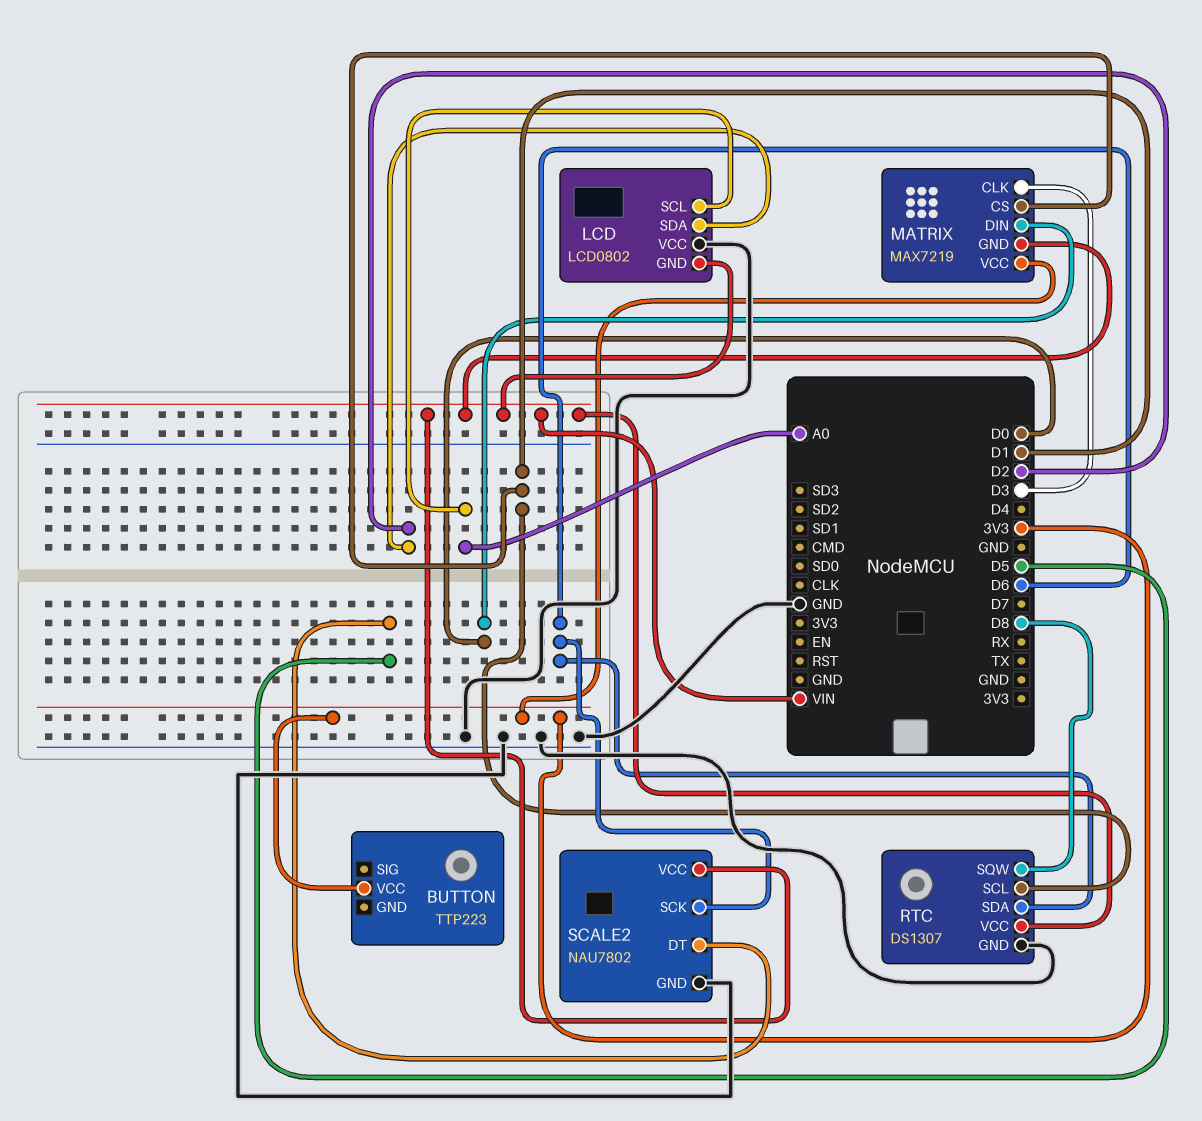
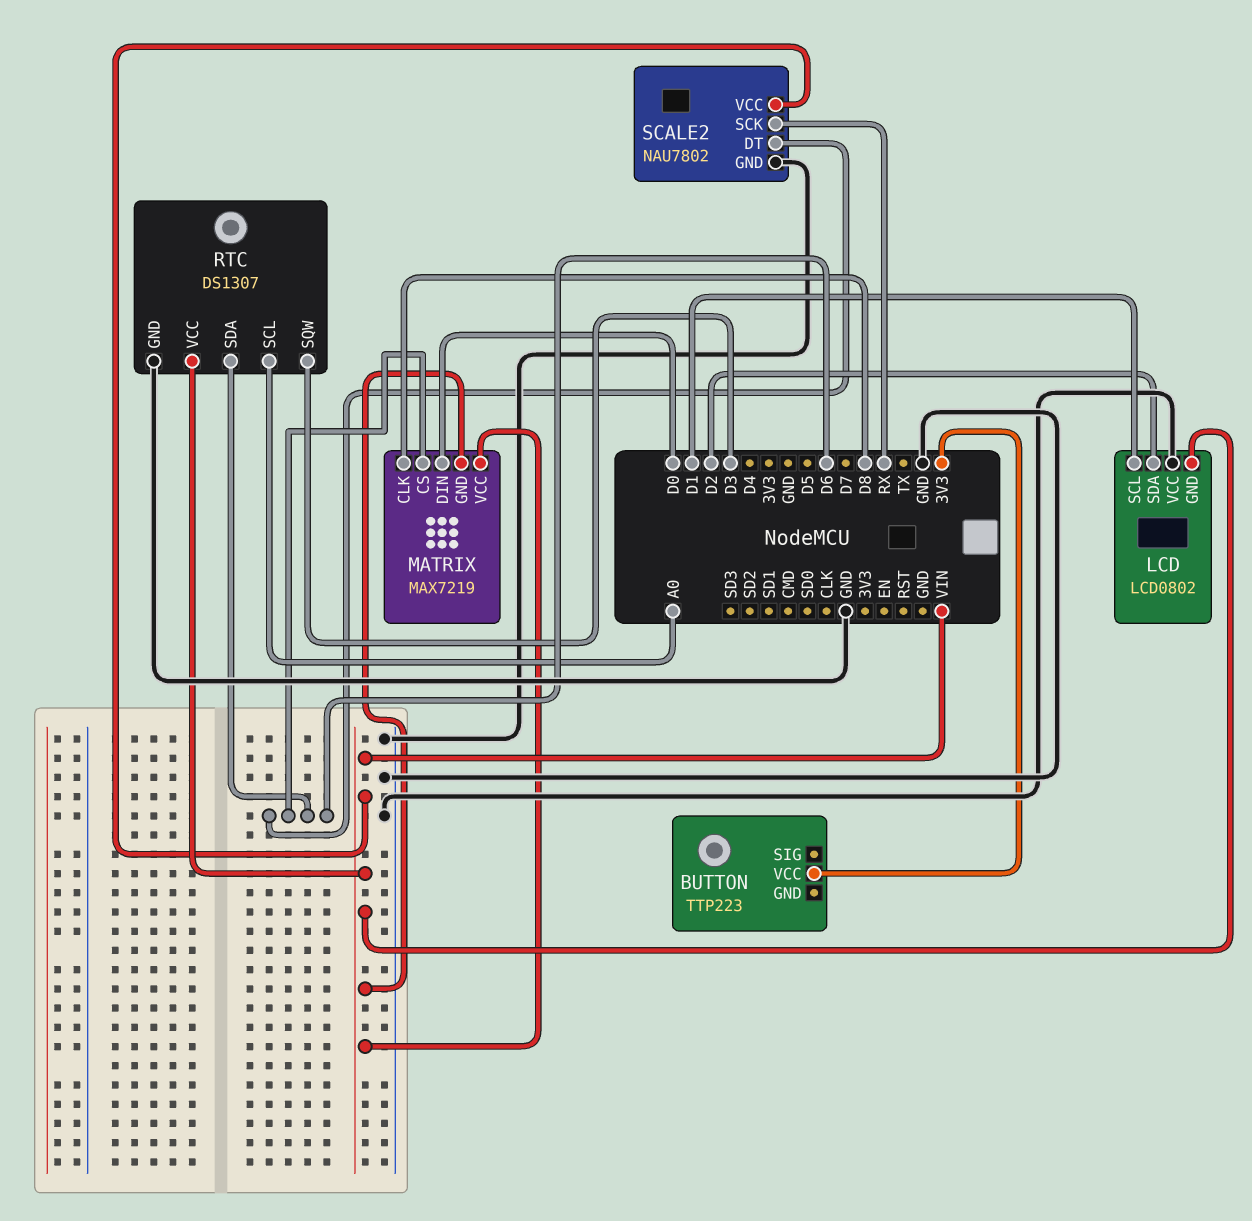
LCD pin SCL: A0 -> D1
MATRIX pin CLK: D3 -> D8
MATRIX pin CS: D1 -> D6
MATRIX pin VCC: 3V3 -> VIN
RTC pin SCL: D1 -> A0
RTC pin SQW: D8 -> D3
SCALE2 pin DT: D5 -> D6
SCALE2 pin SCK: D6 -> RX

